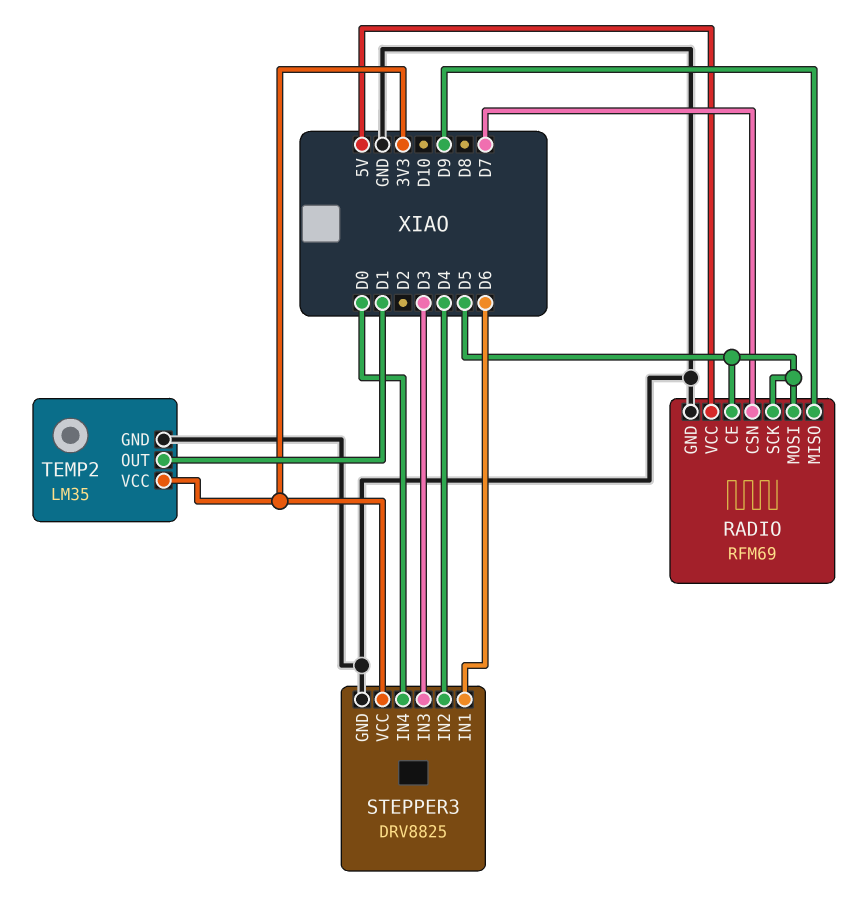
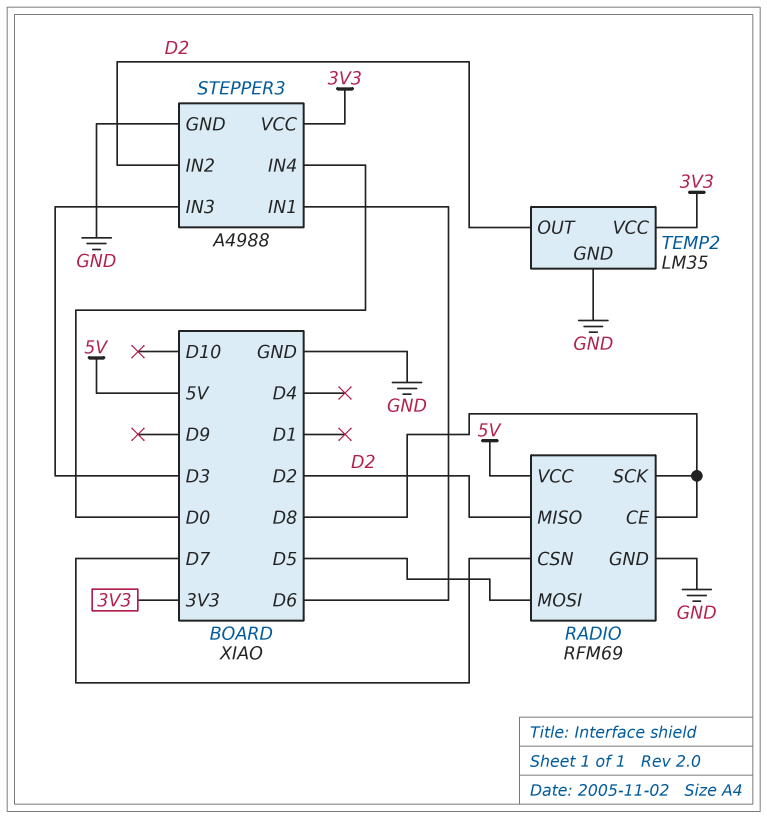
RADIO pin CE: D5 -> D8
RADIO pin MISO: D9 -> D2
RADIO pin SCK: D5 -> D8
STEPPER3: DRV8825 -> A4988
STEPPER3 pin IN2: D4 -> D2
TEMP2 pin OUT: D1 -> D2

